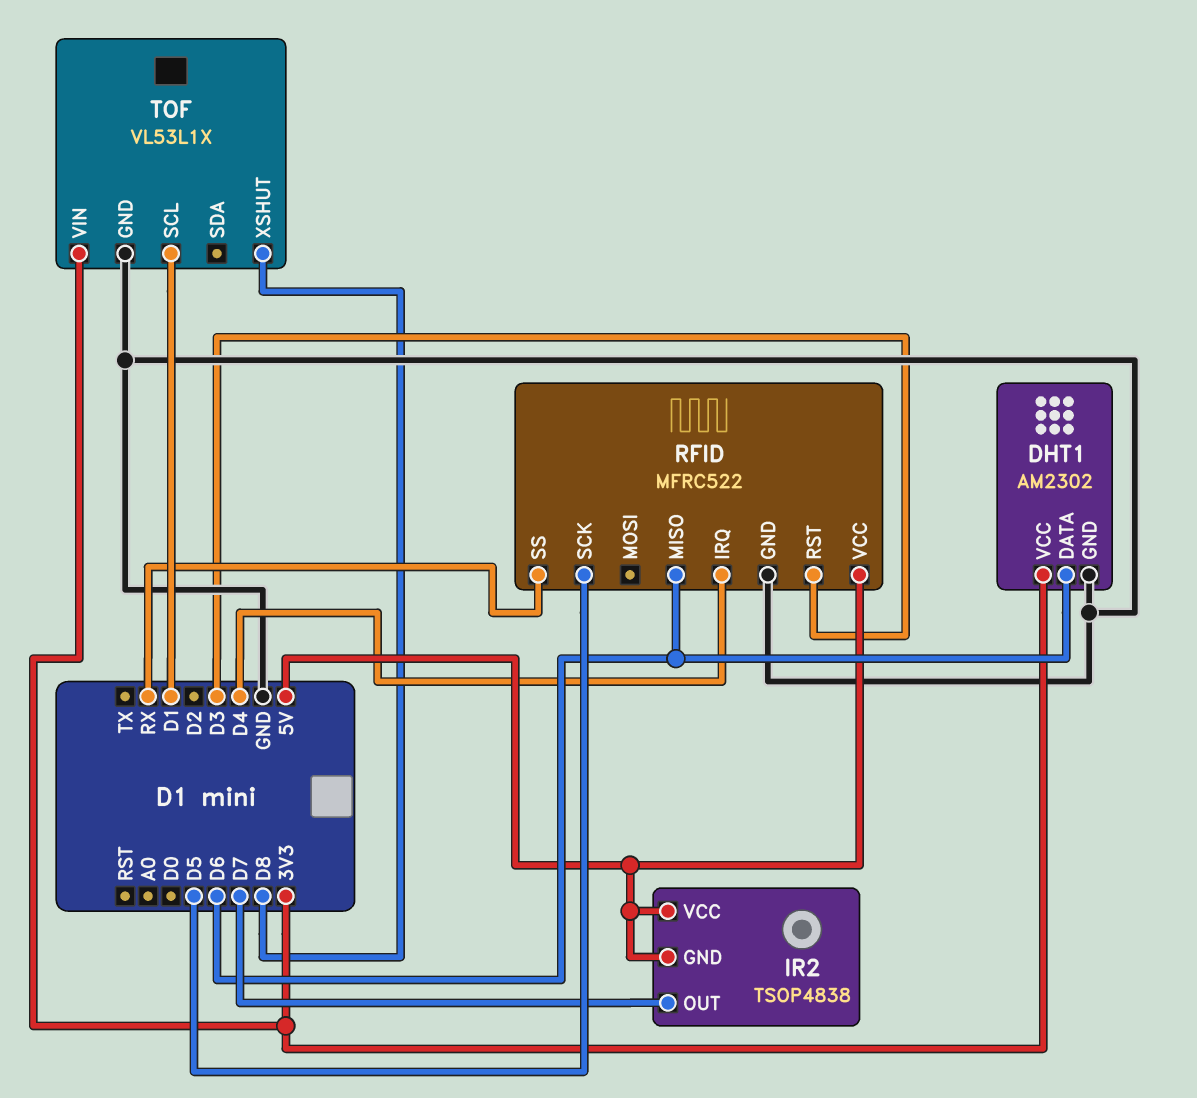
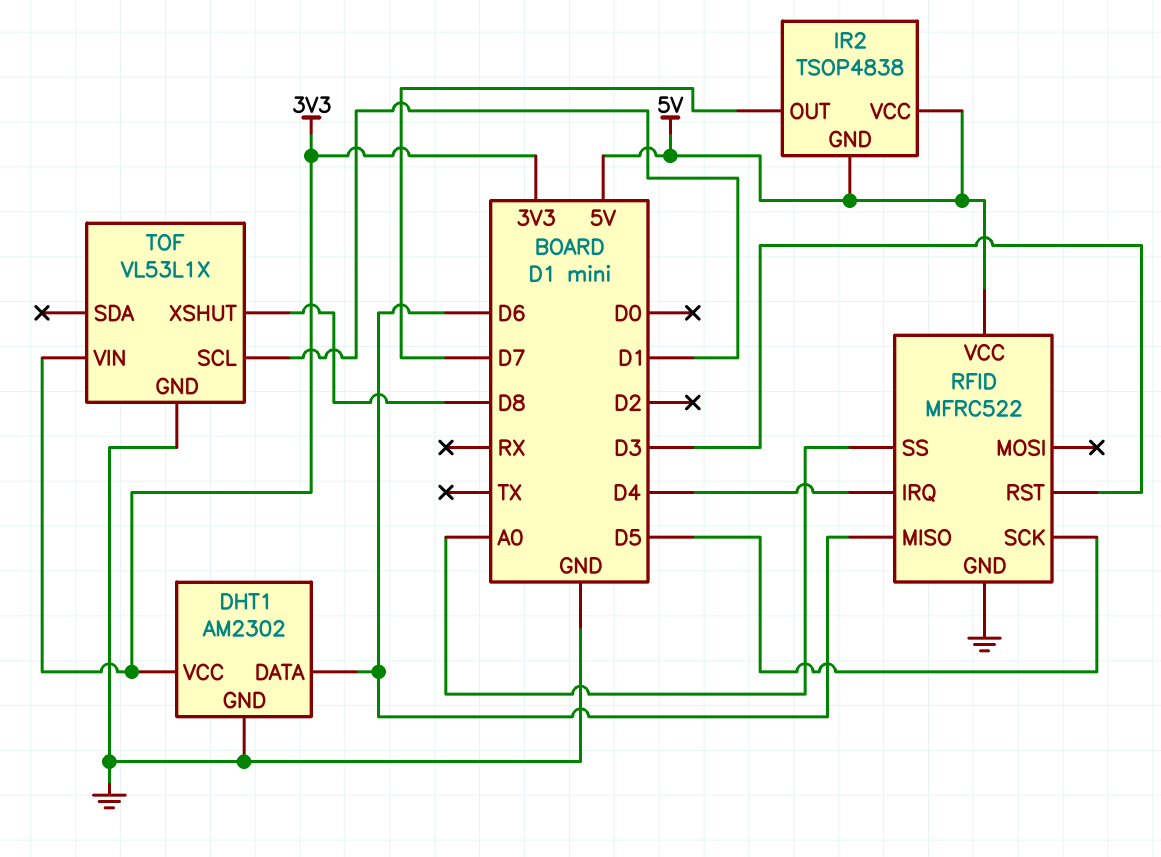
RFID pin SS: RX -> A0

